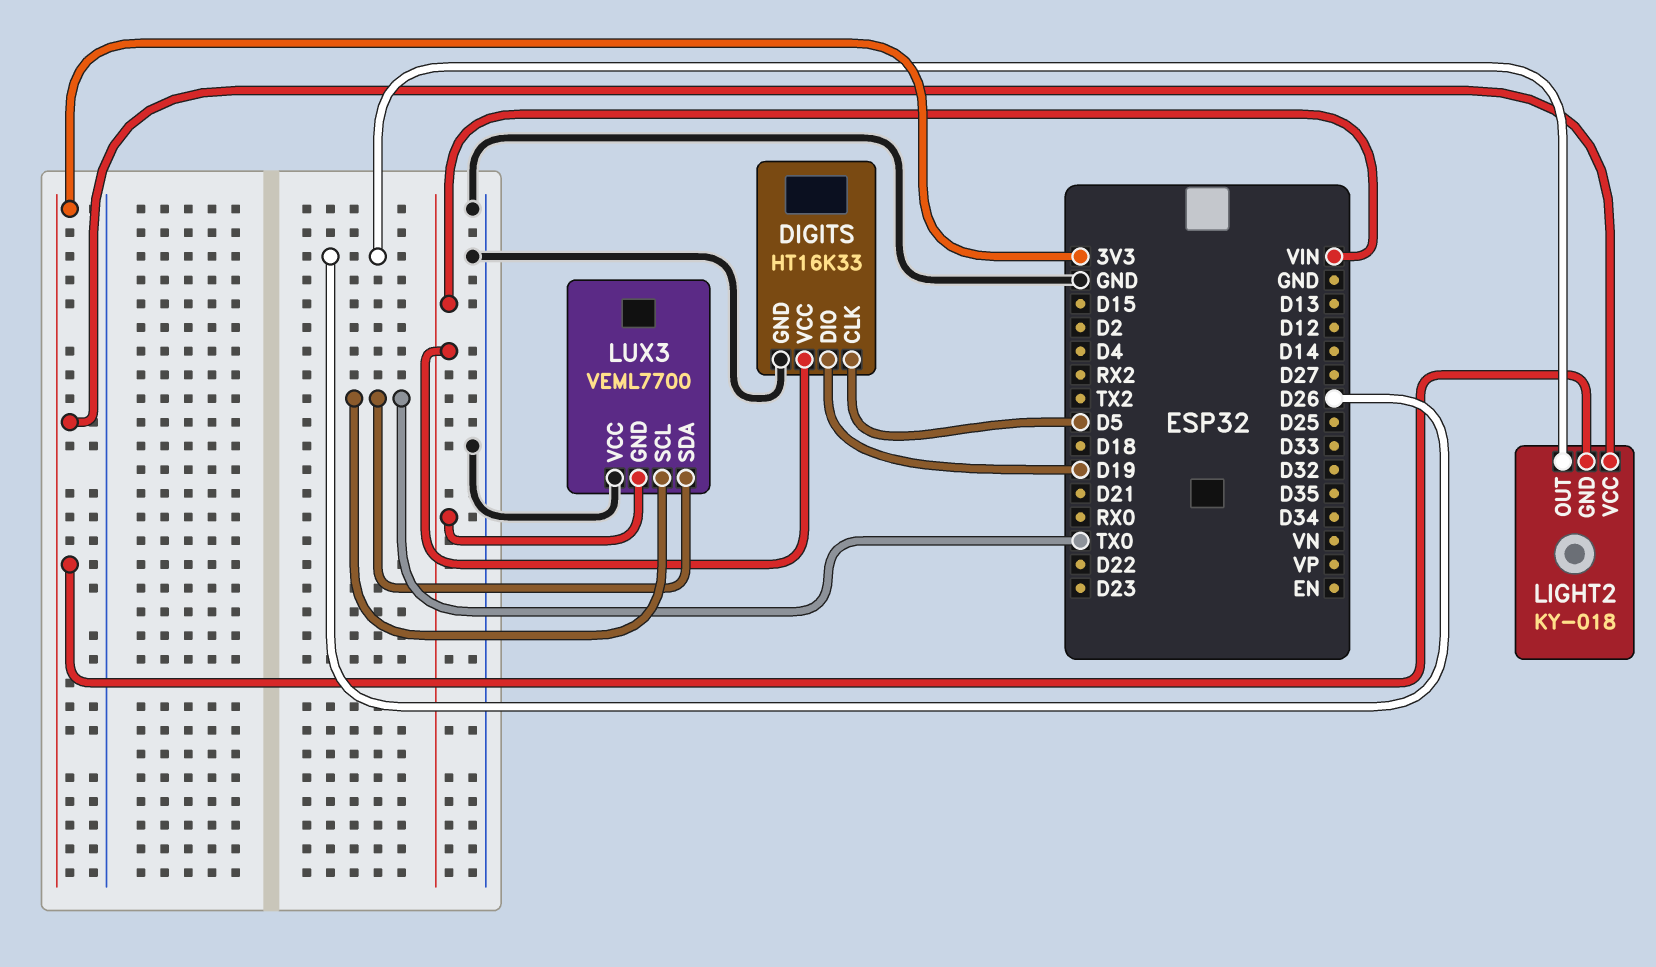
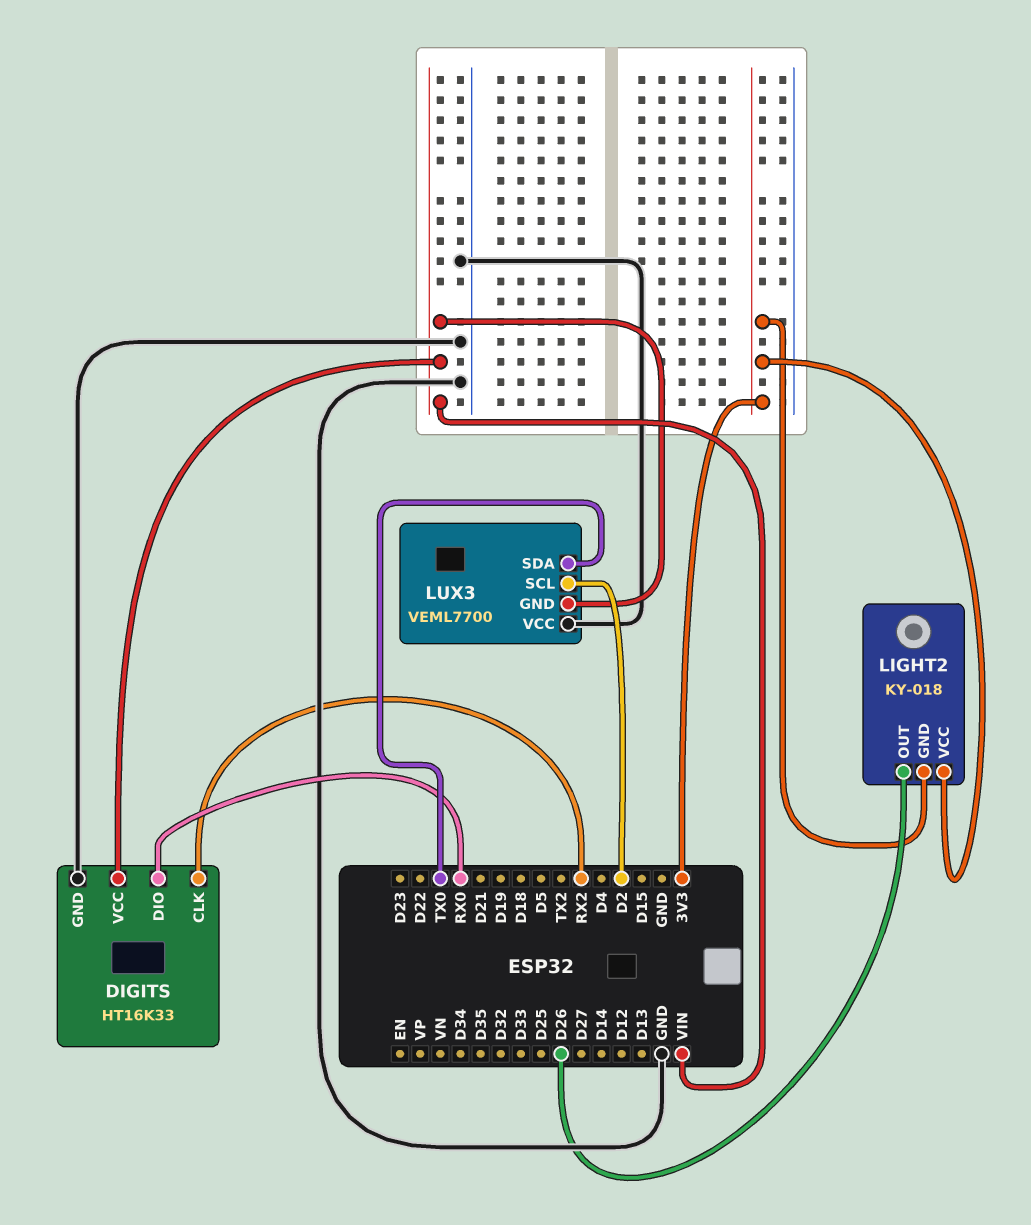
DIGITS pin CLK: D5 -> RX2
DIGITS pin DIO: D19 -> RX0
LUX3 pin SCL: TX0 -> D2

